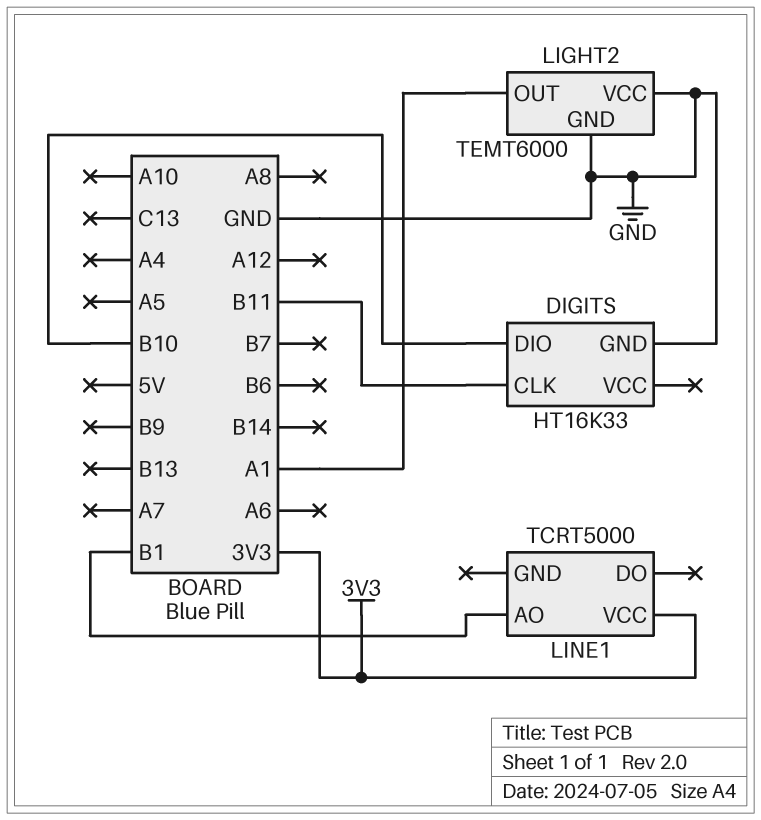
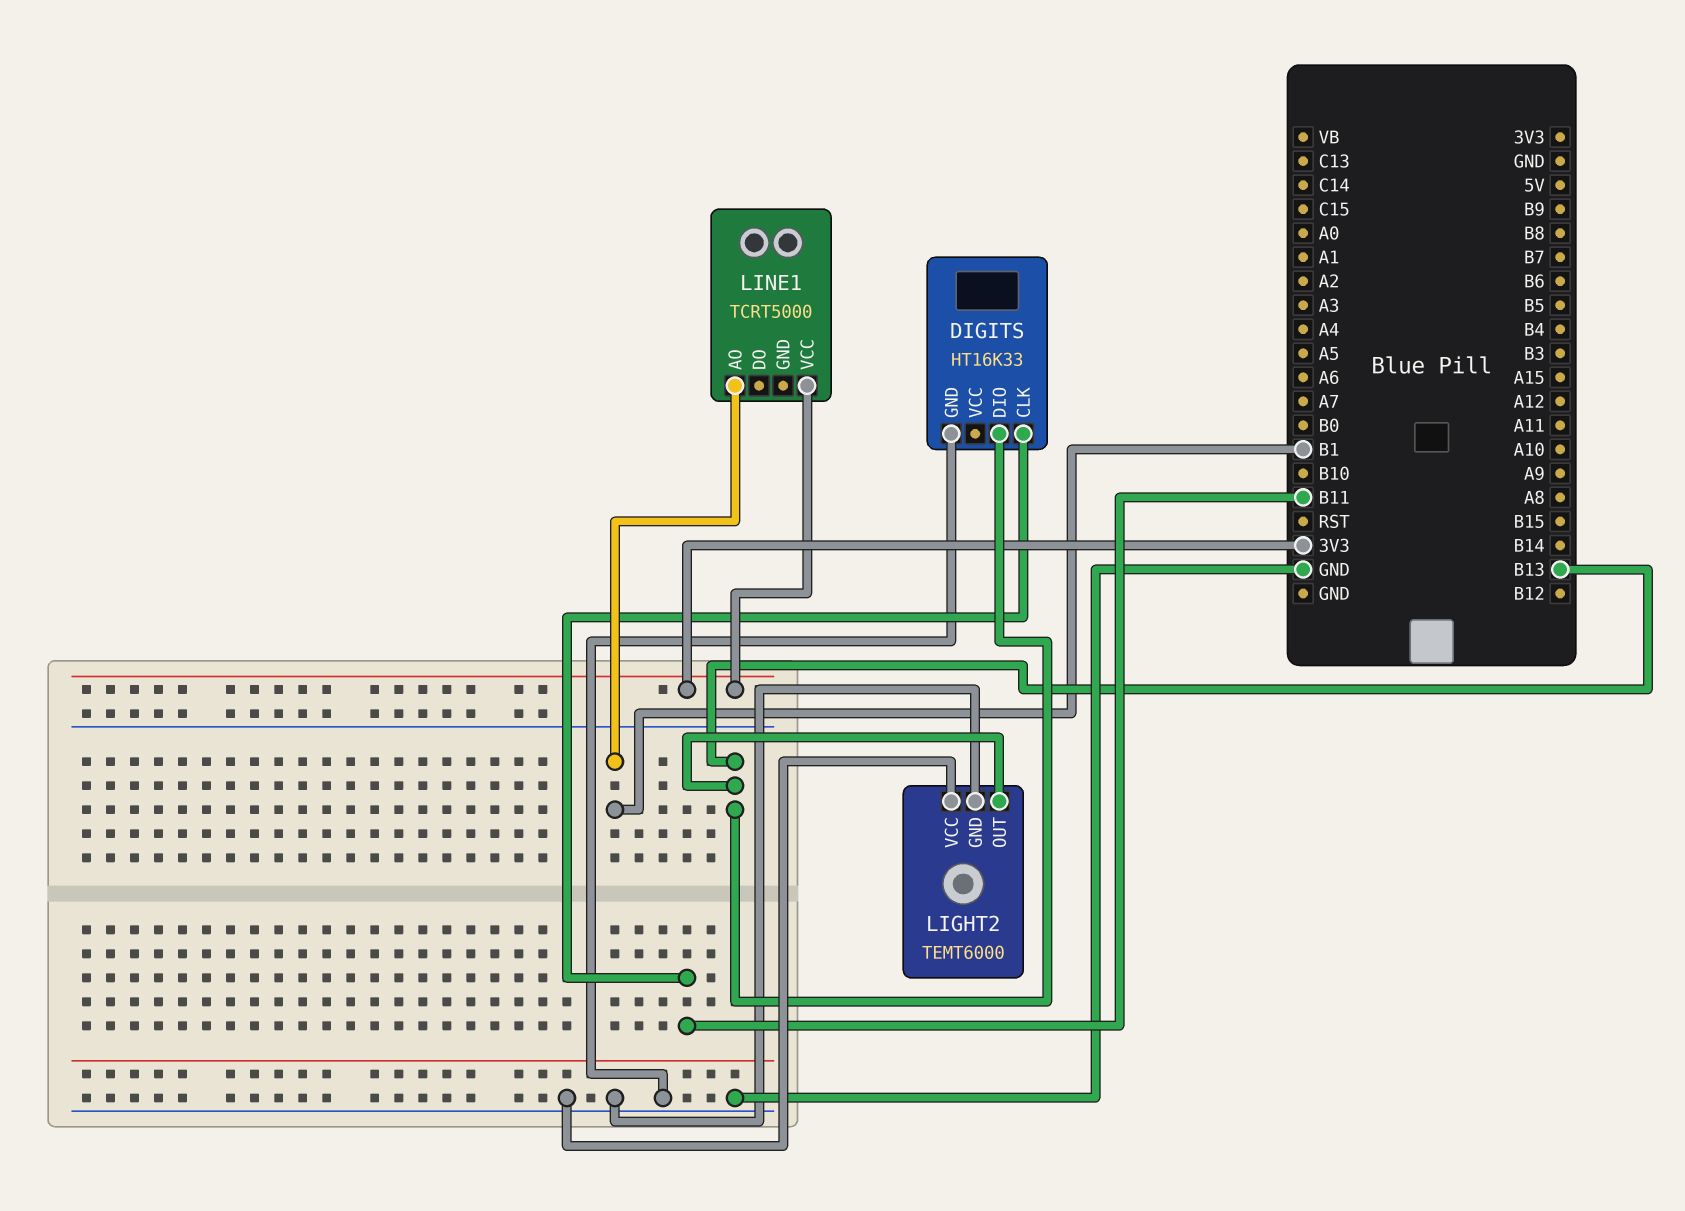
DIGITS pin DIO: B10 -> B13
LIGHT2 pin OUT: A1 -> B13

